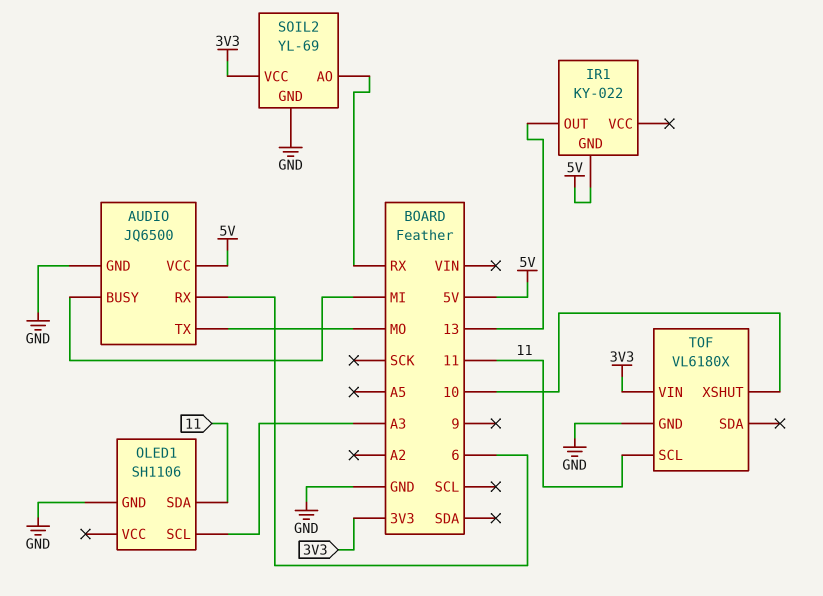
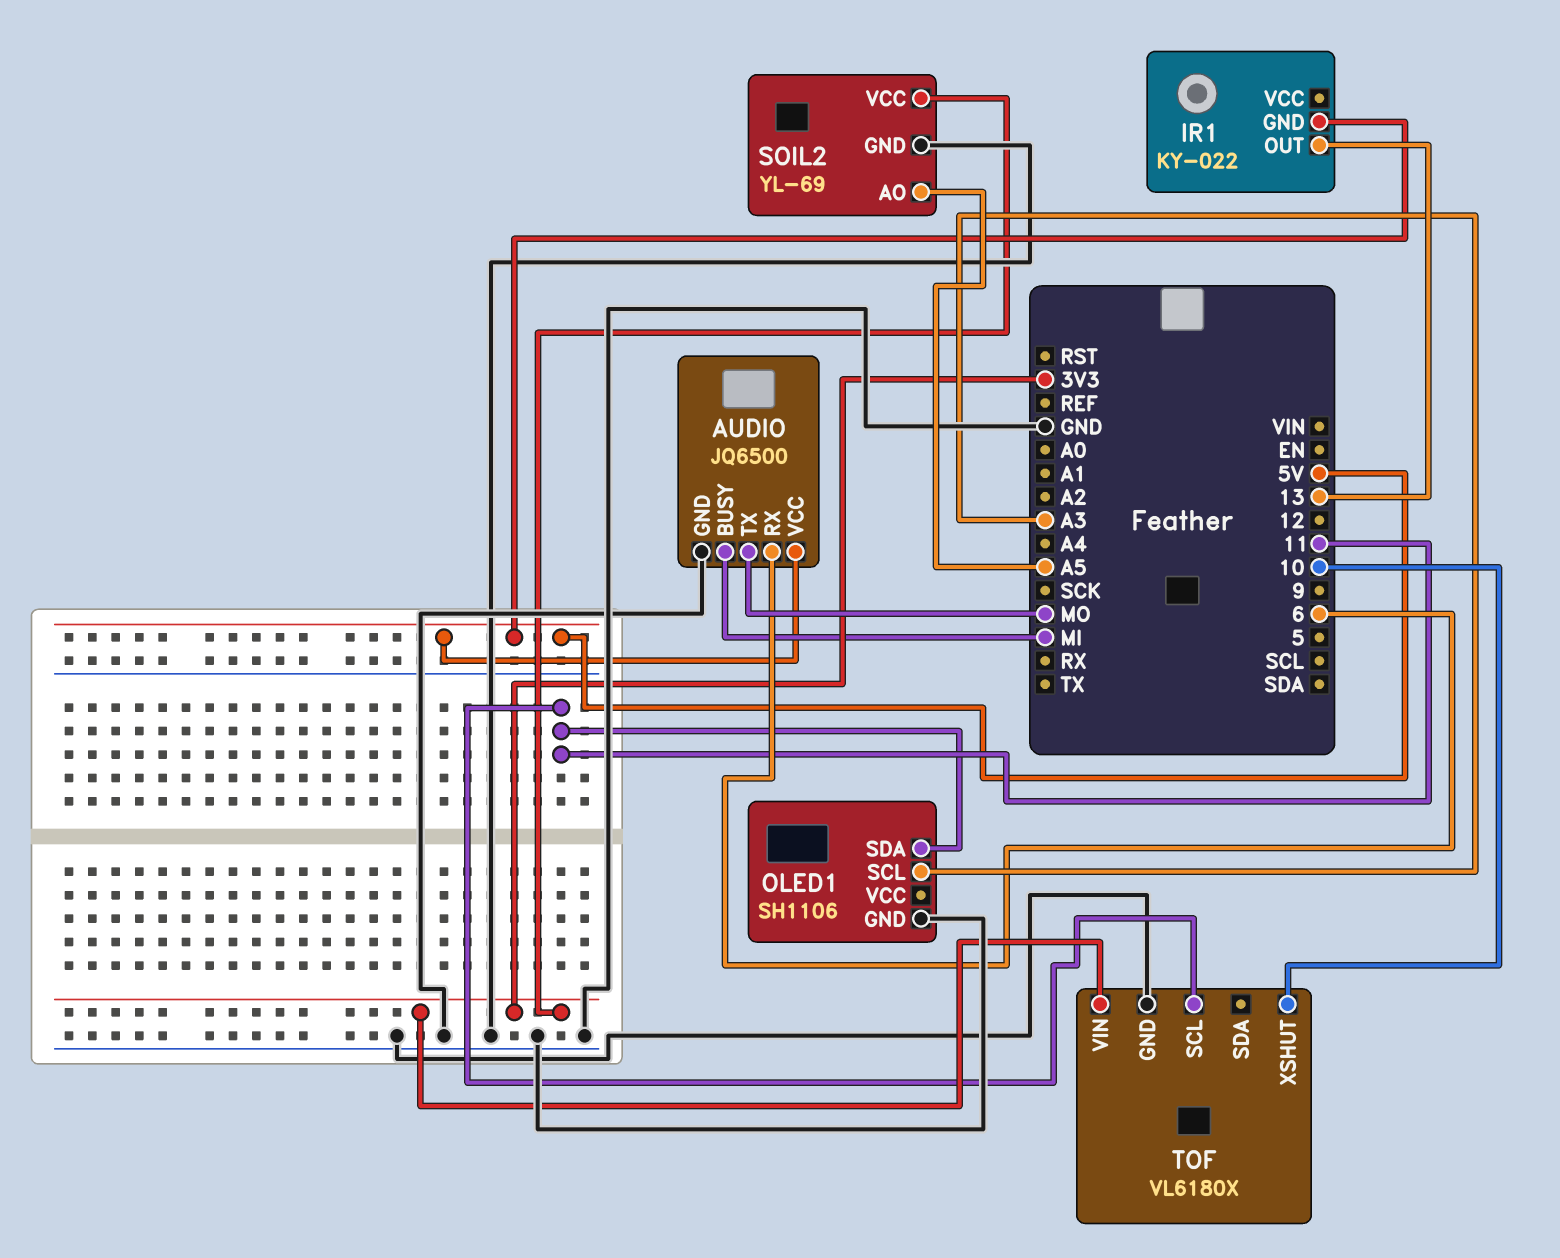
SOIL2 pin AO: RX -> A5

